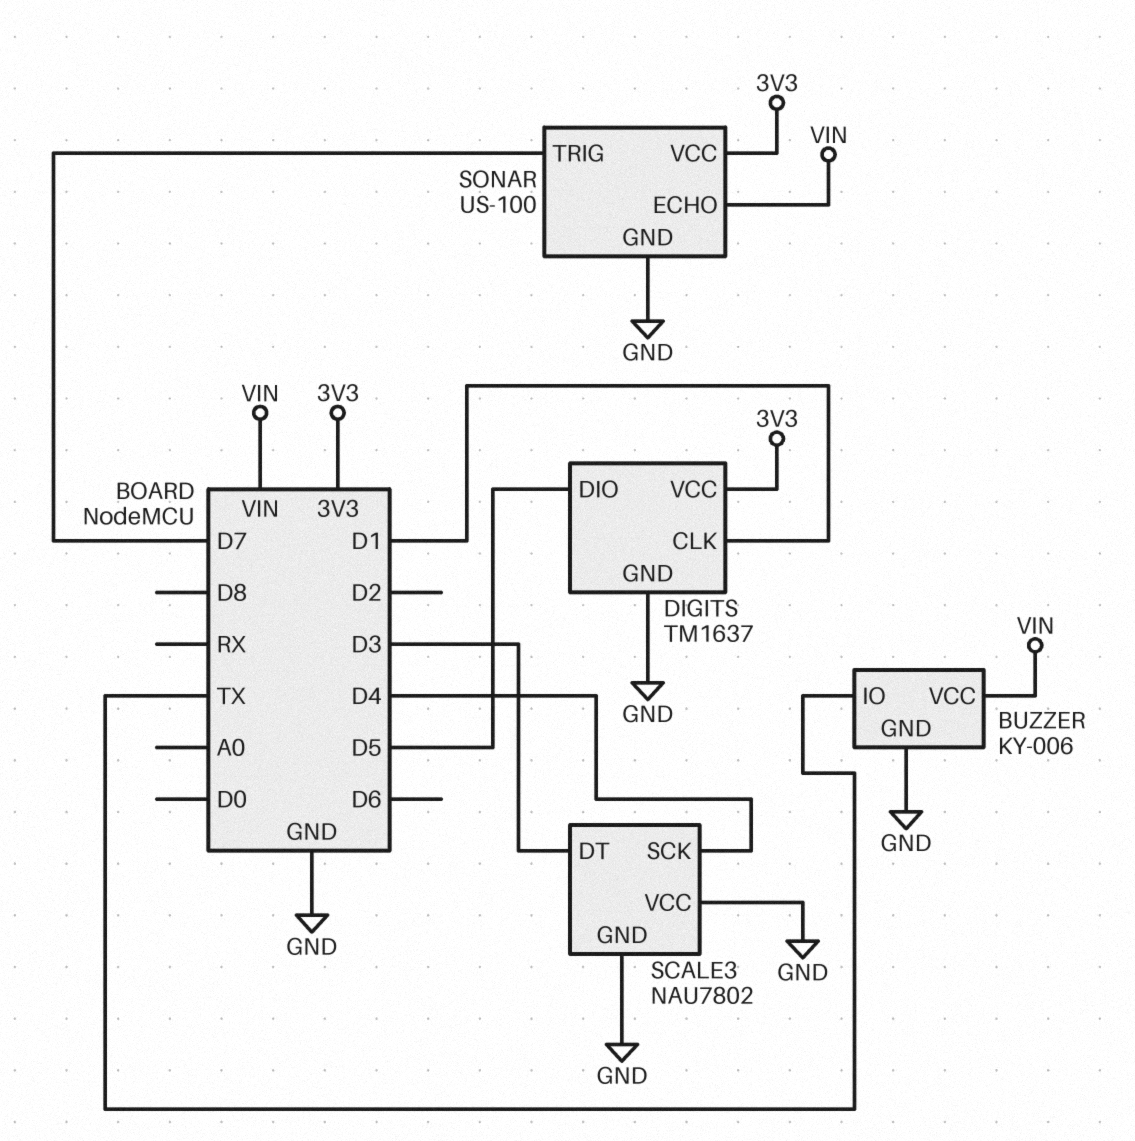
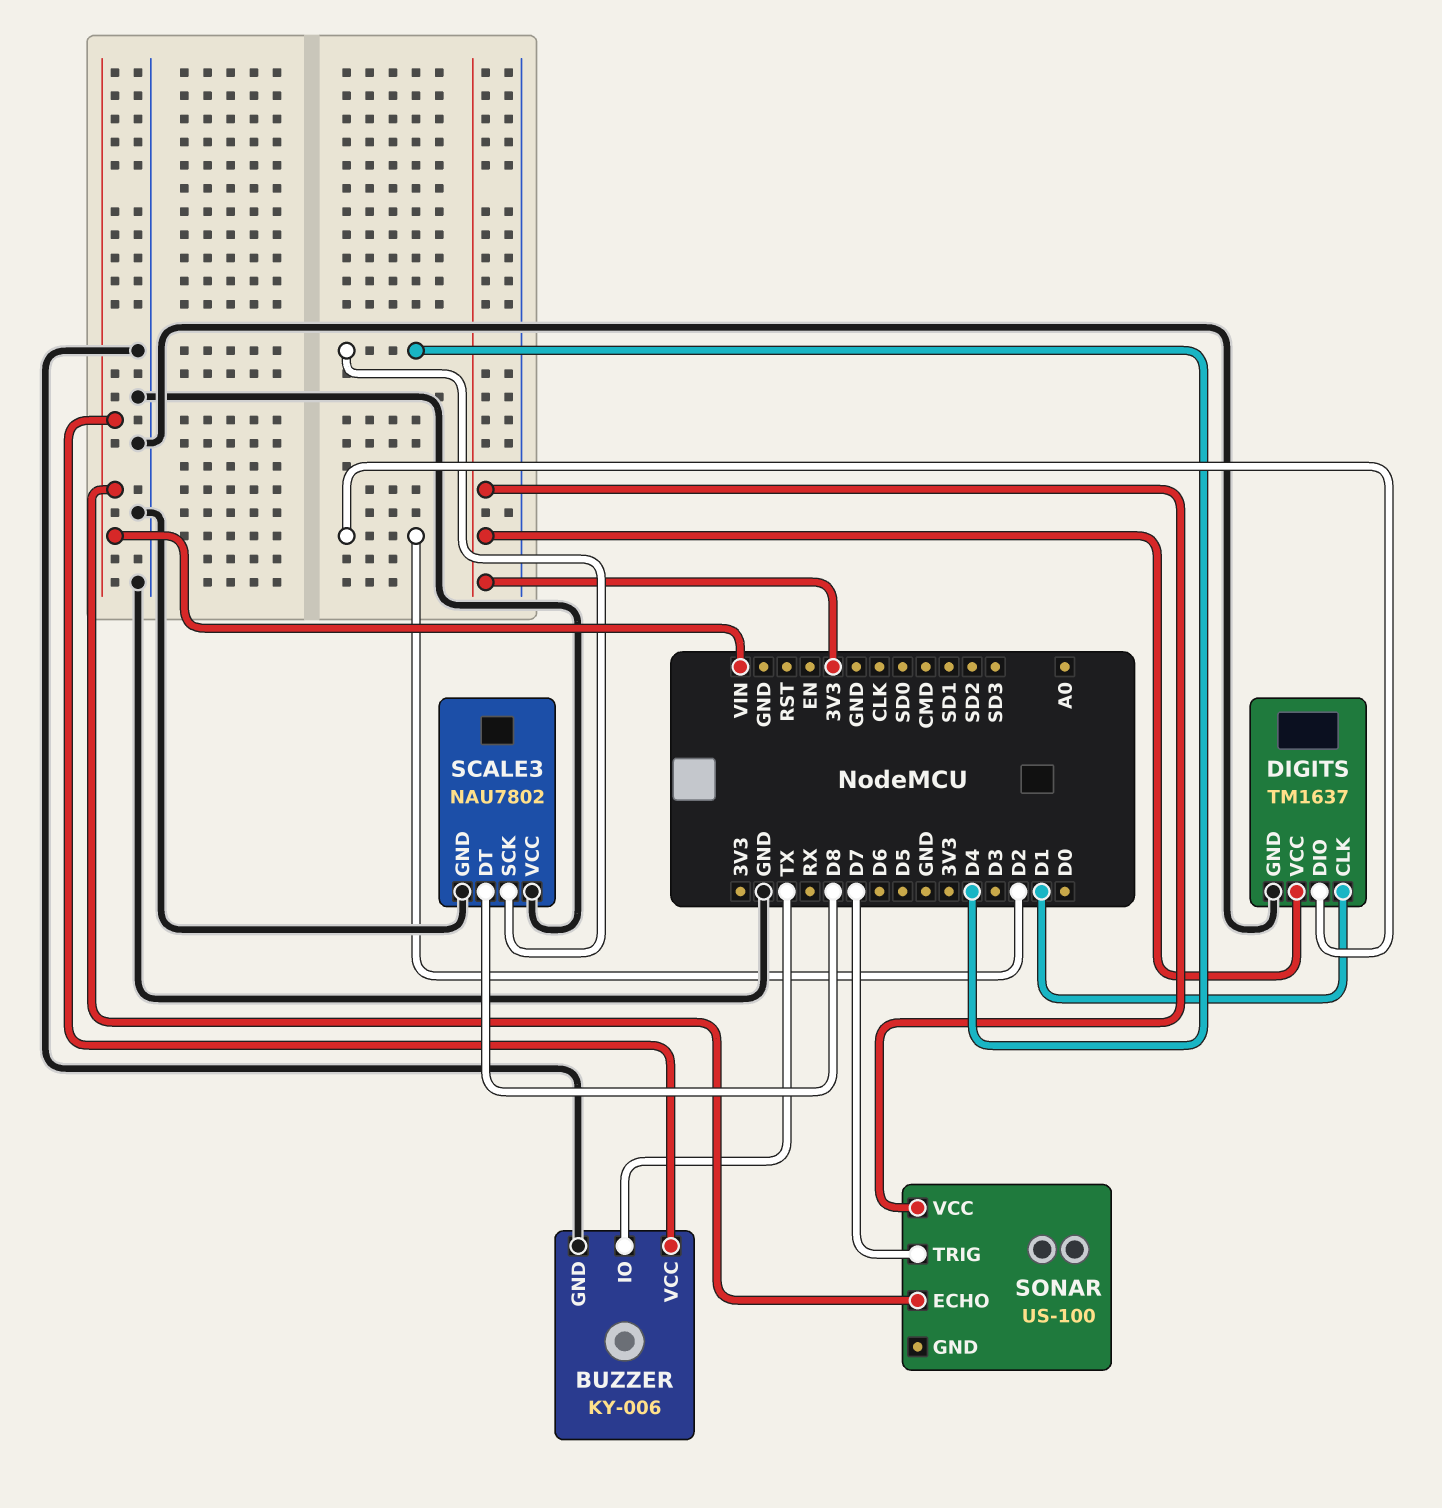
DIGITS pin DIO: D5 -> D2
SCALE3 pin DT: D3 -> D8
SONAR pin GND: GND -> none

